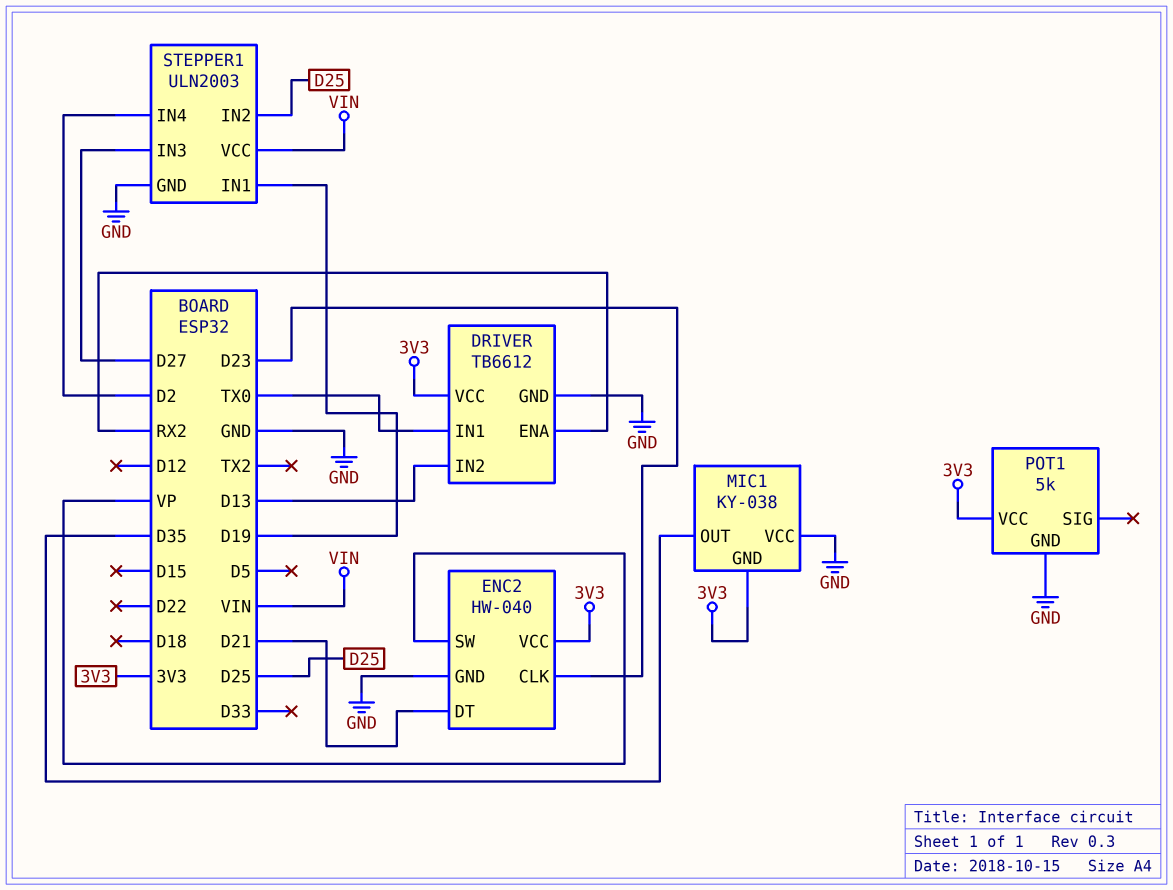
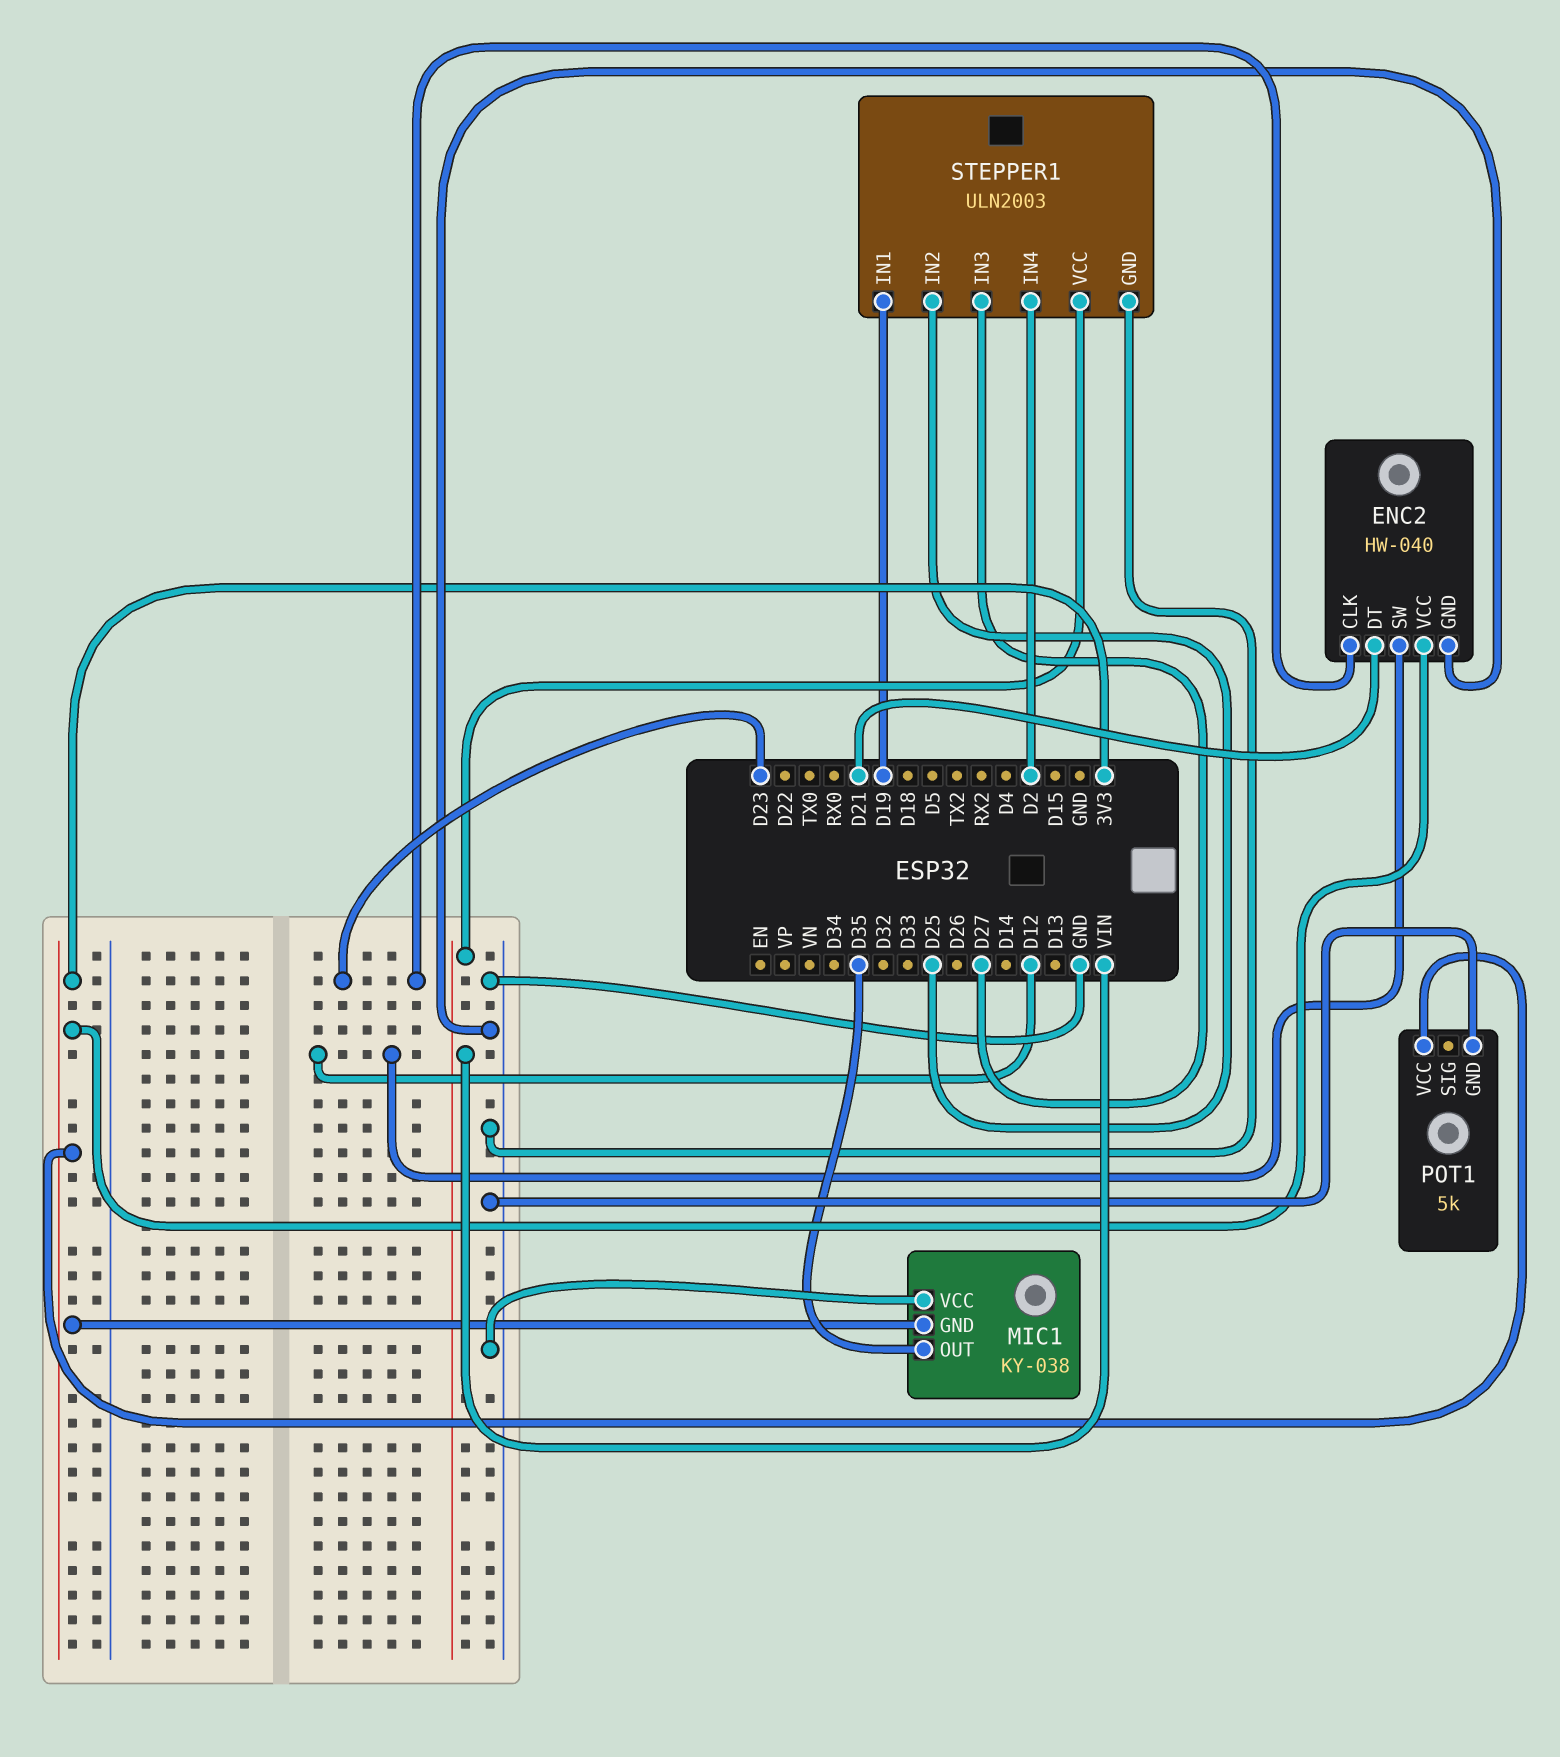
DRIVER: TB6612 -> none
DRIVER pin ENA: RX2 -> none
DRIVER pin GND: GND -> none
DRIVER pin IN1: TX0 -> none
DRIVER pin IN2: D13 -> none
DRIVER pin VCC: 3V3 -> none
ENC2 pin SW: VP -> D12

